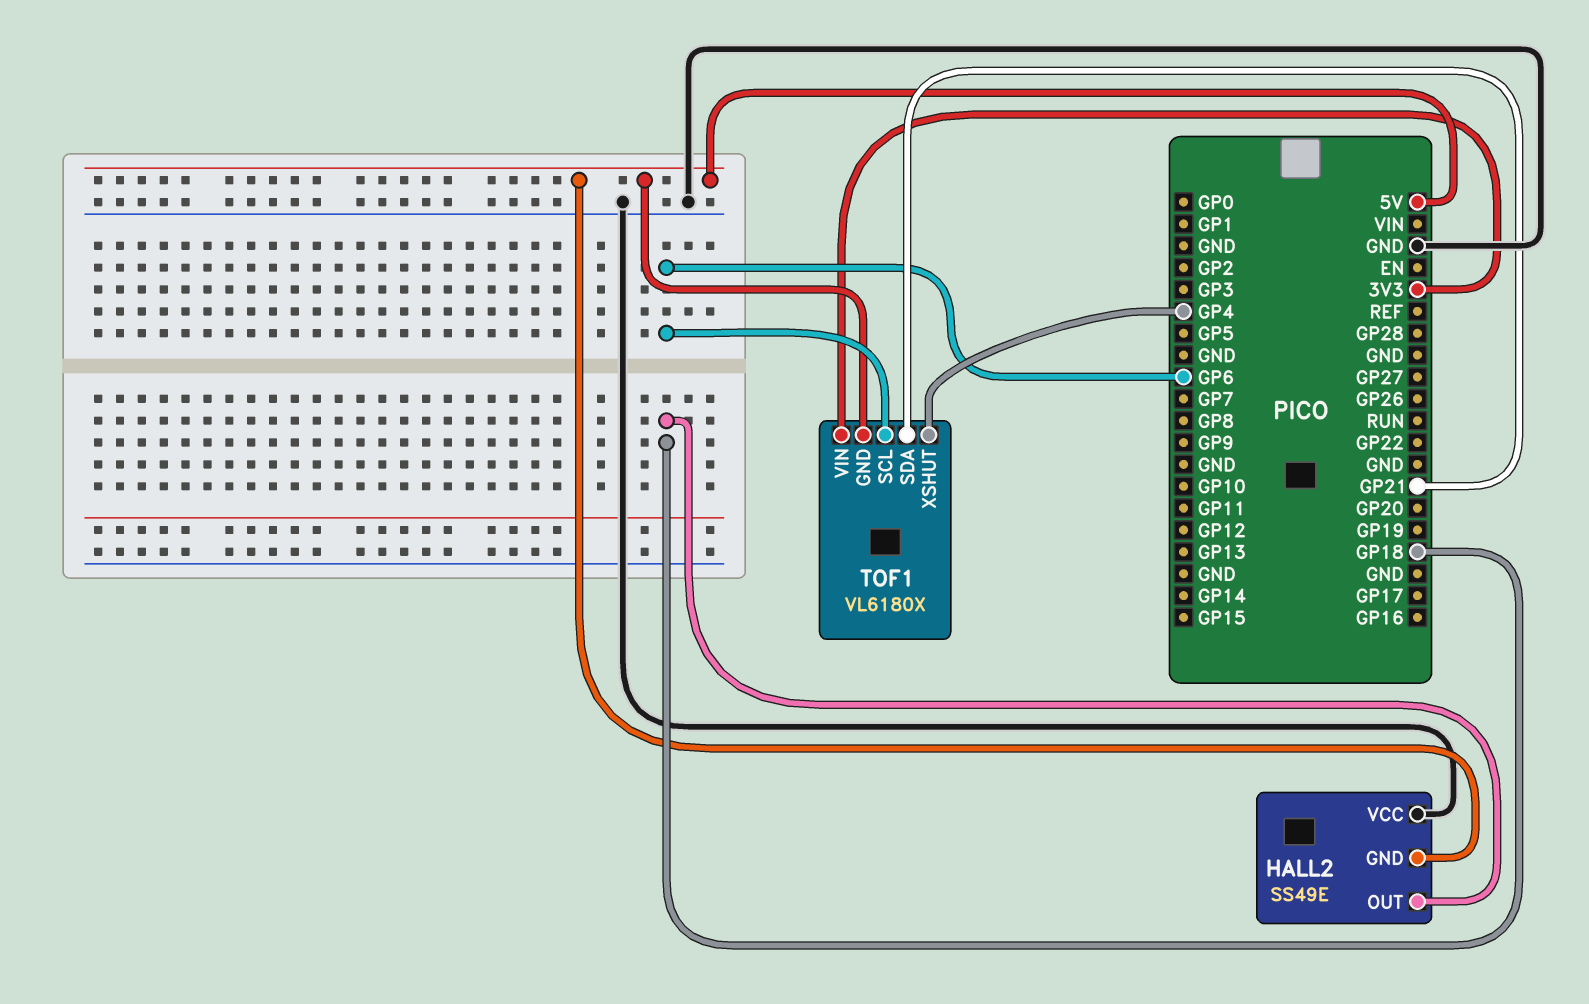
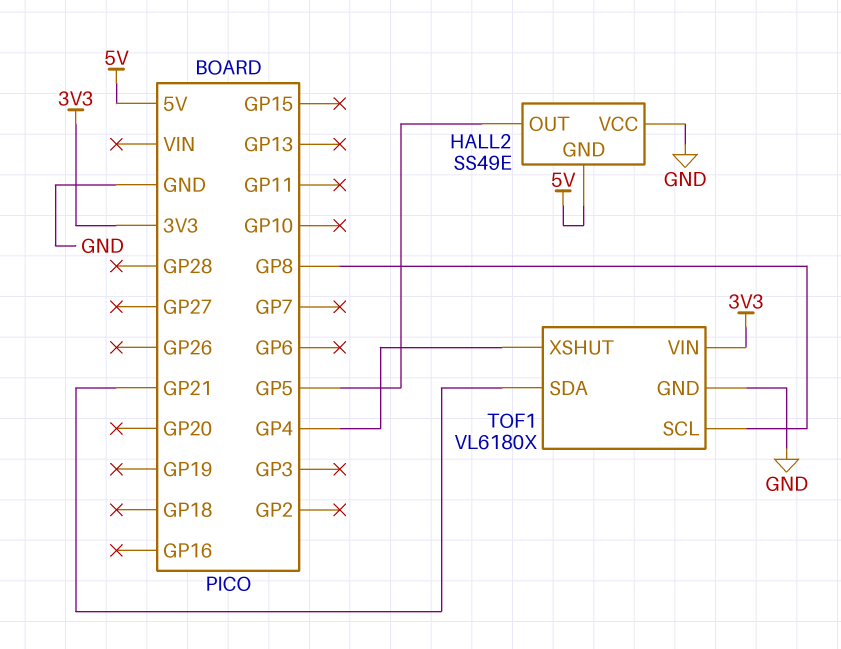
HALL2 pin OUT: GP18 -> GP5
TOF1 pin GND: 5V -> GND
TOF1 pin SCL: GP6 -> GP8

